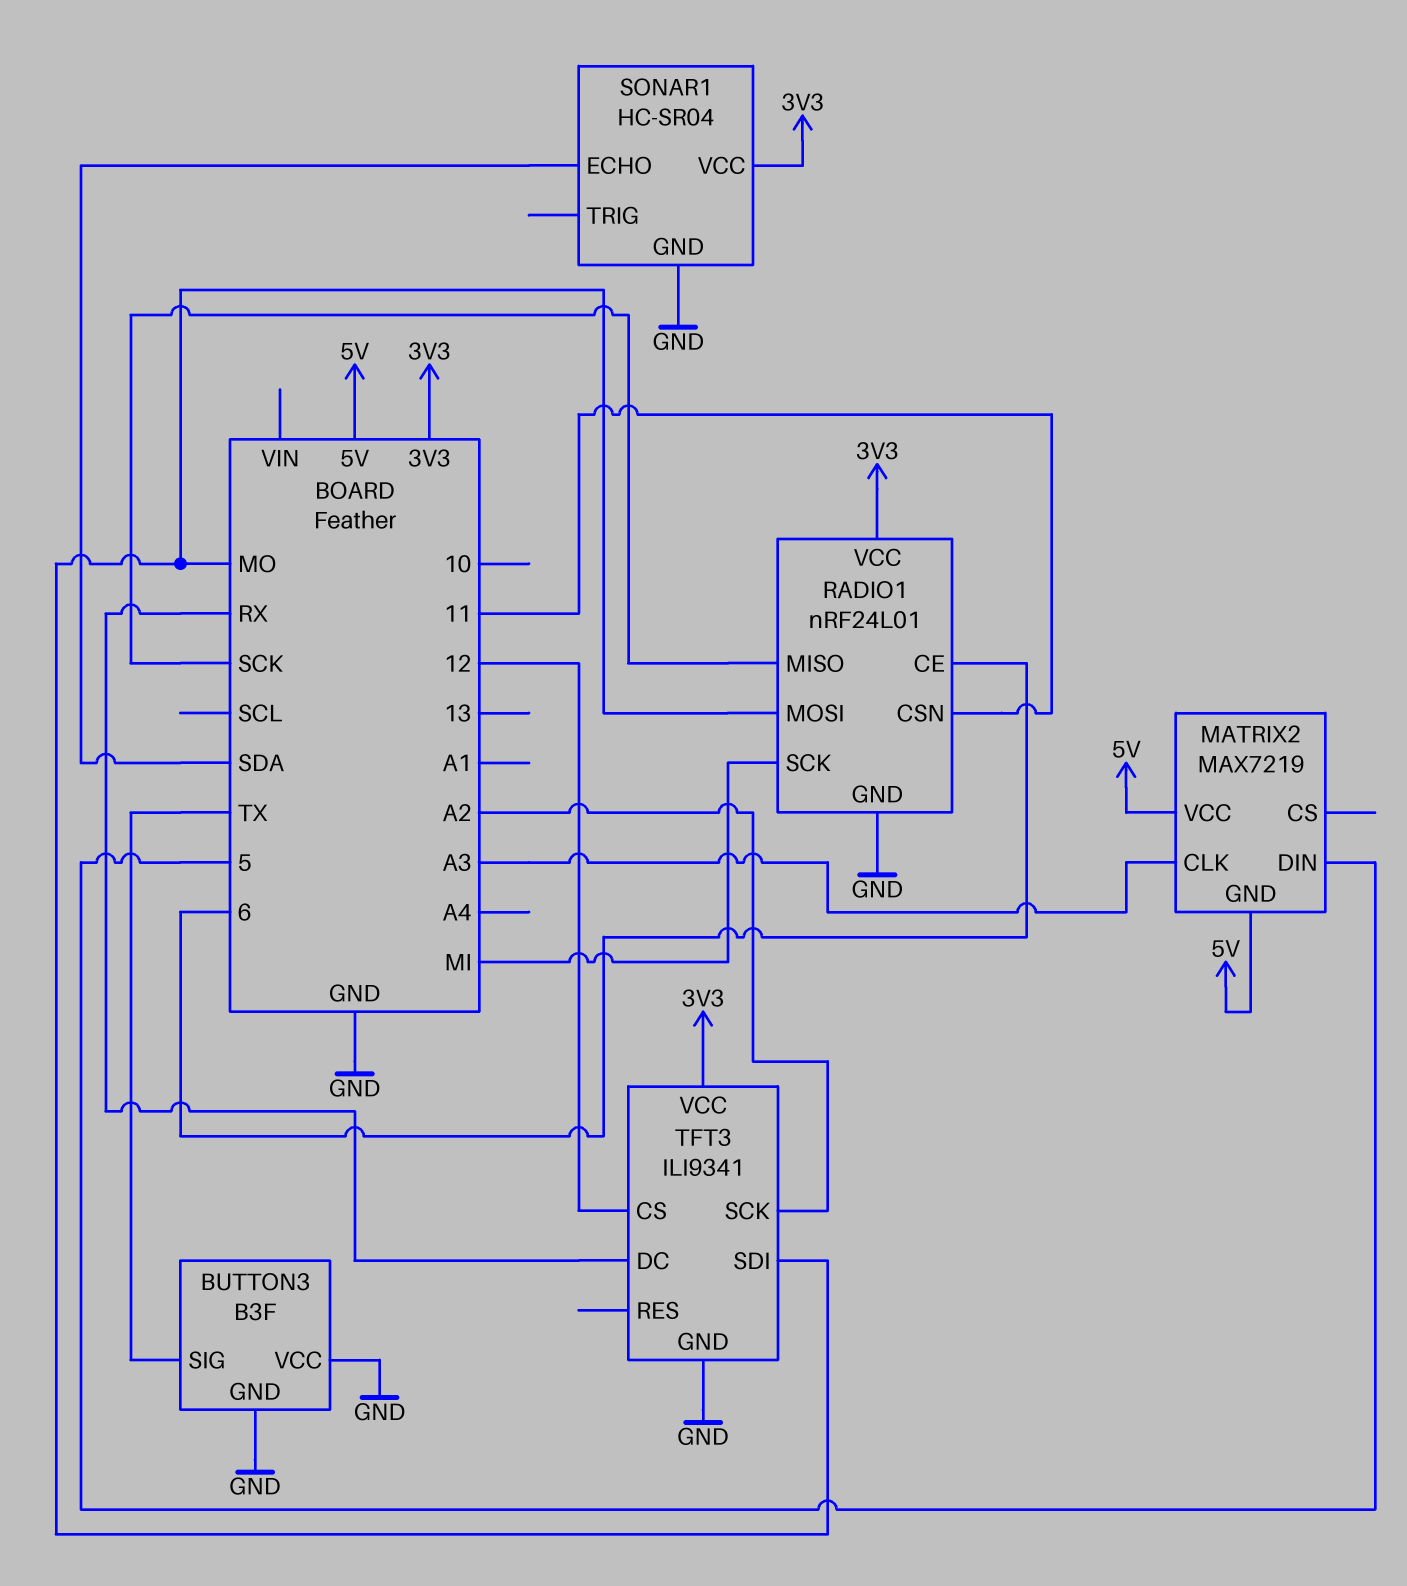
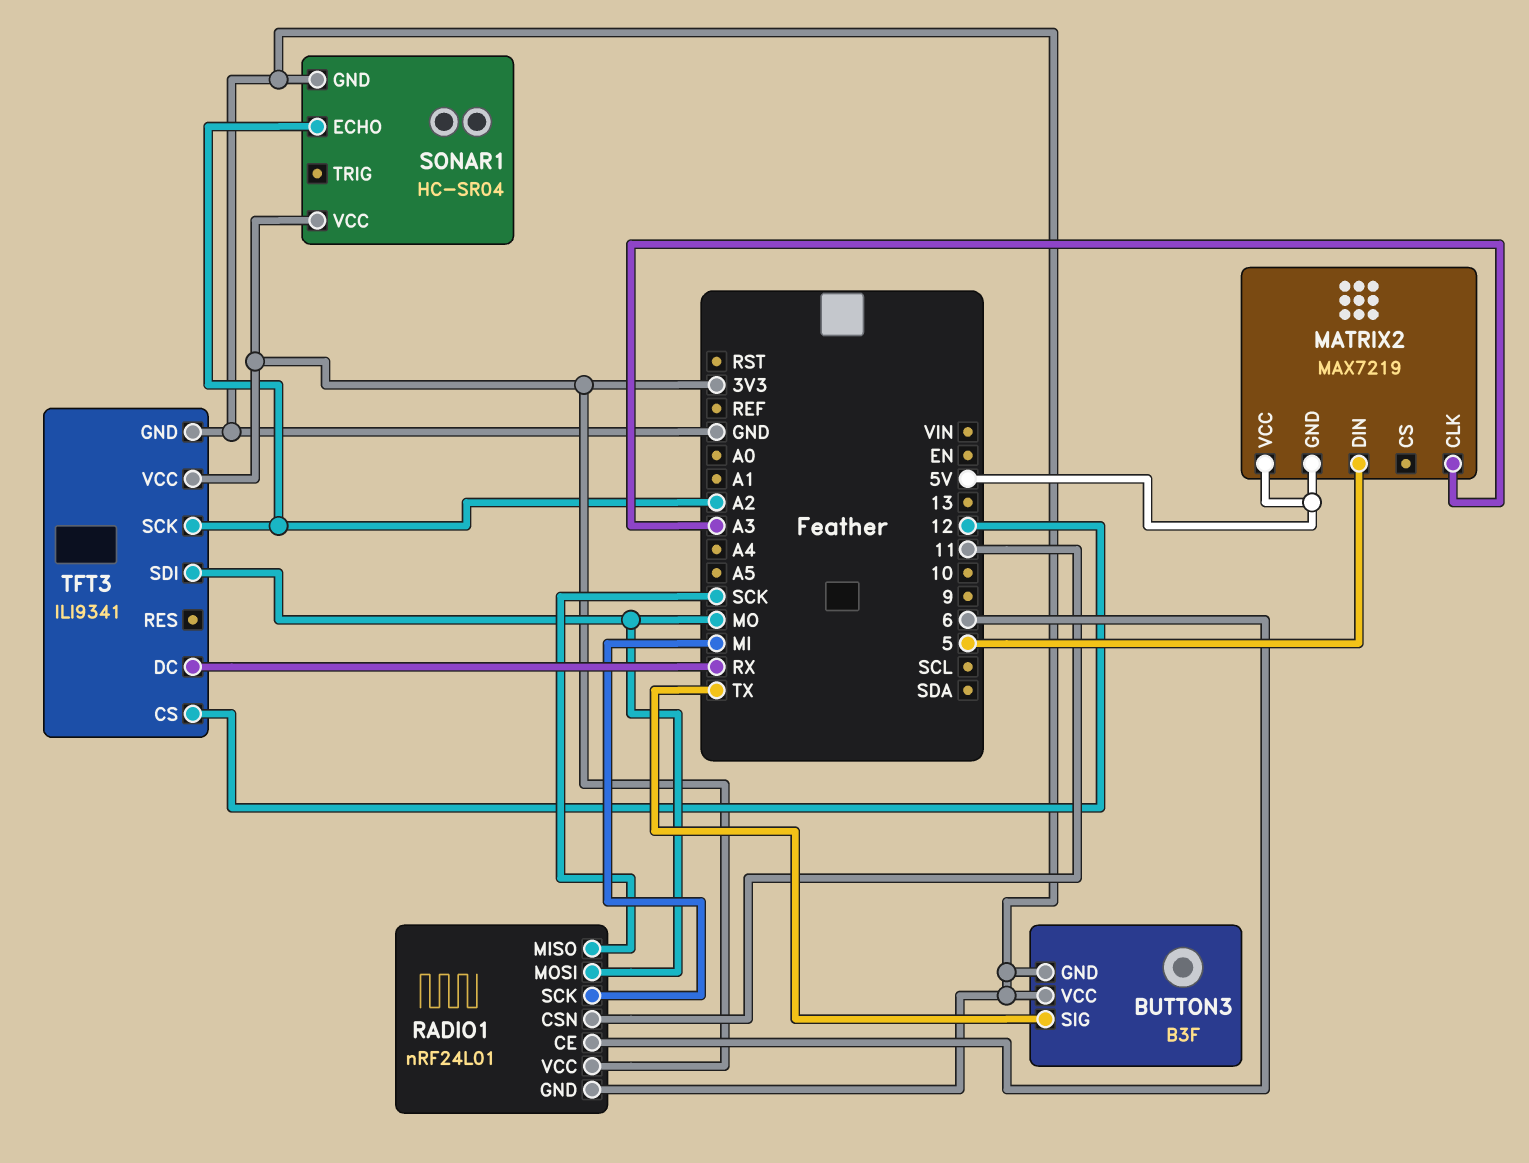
SONAR1 pin ECHO: SDA -> A2

